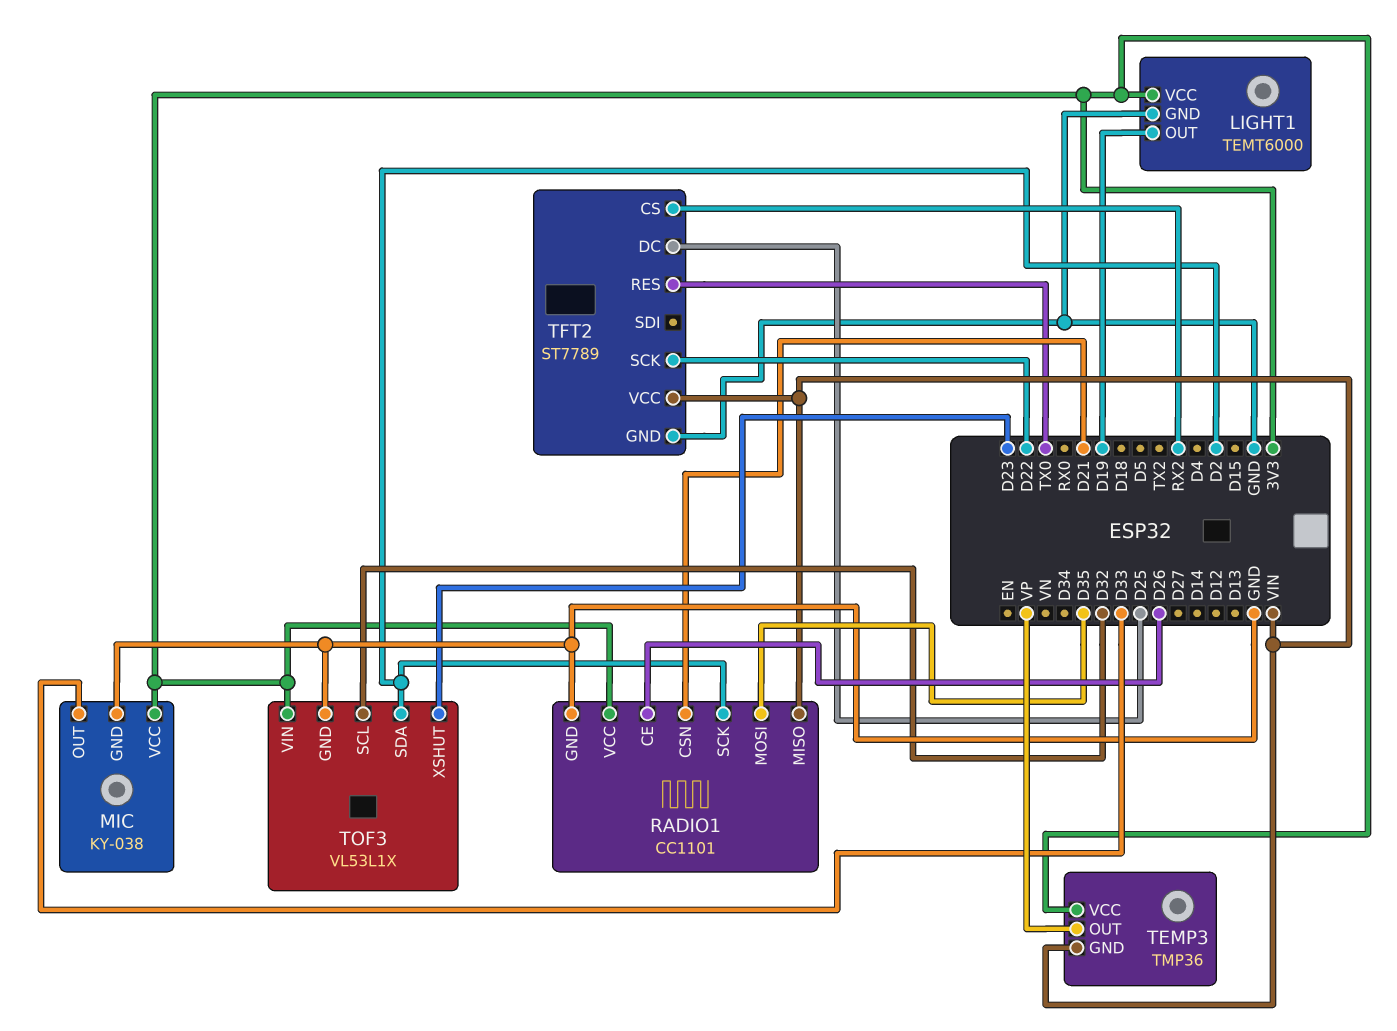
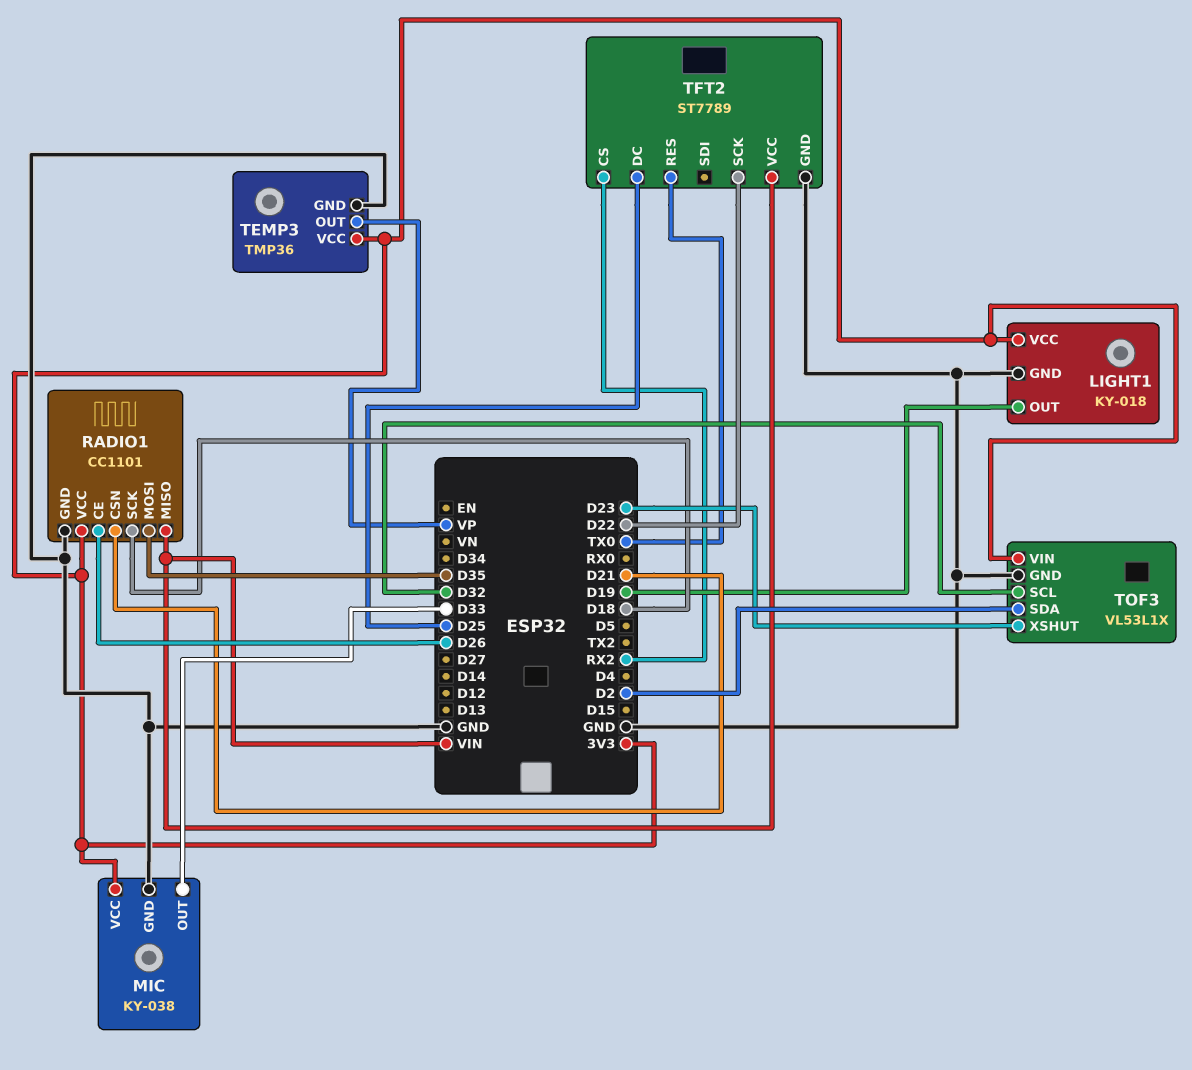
LIGHT1: TEMT6000 -> KY-018
RADIO1 pin SCK: D2 -> D18
TEMP3 pin GND: VIN -> GND

